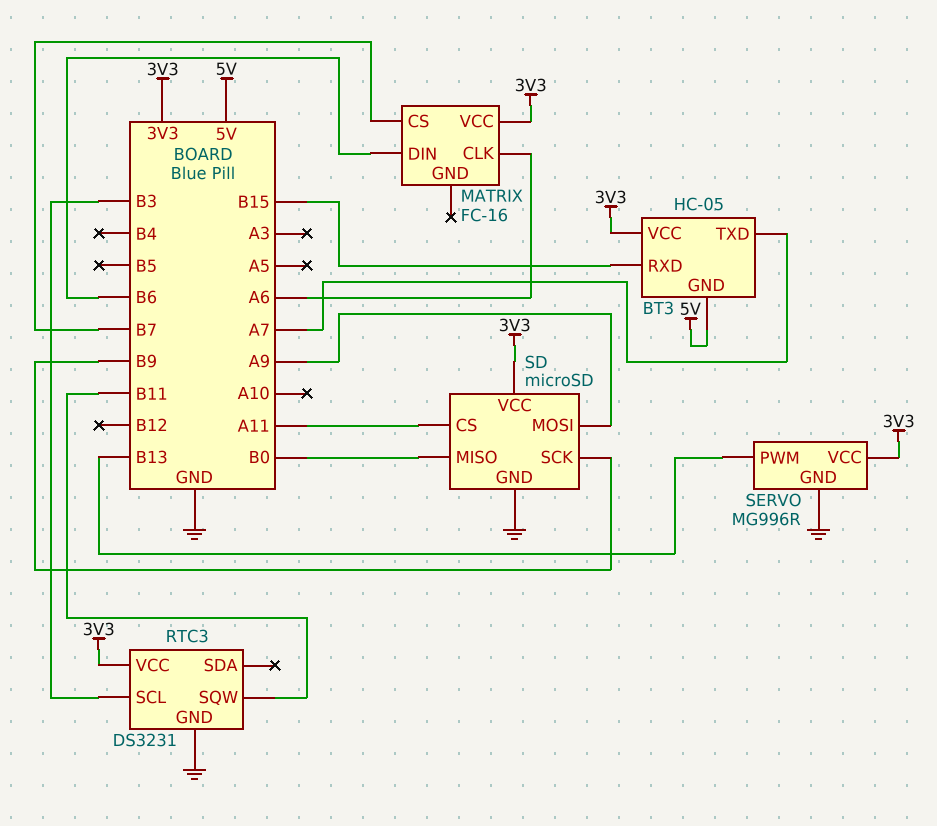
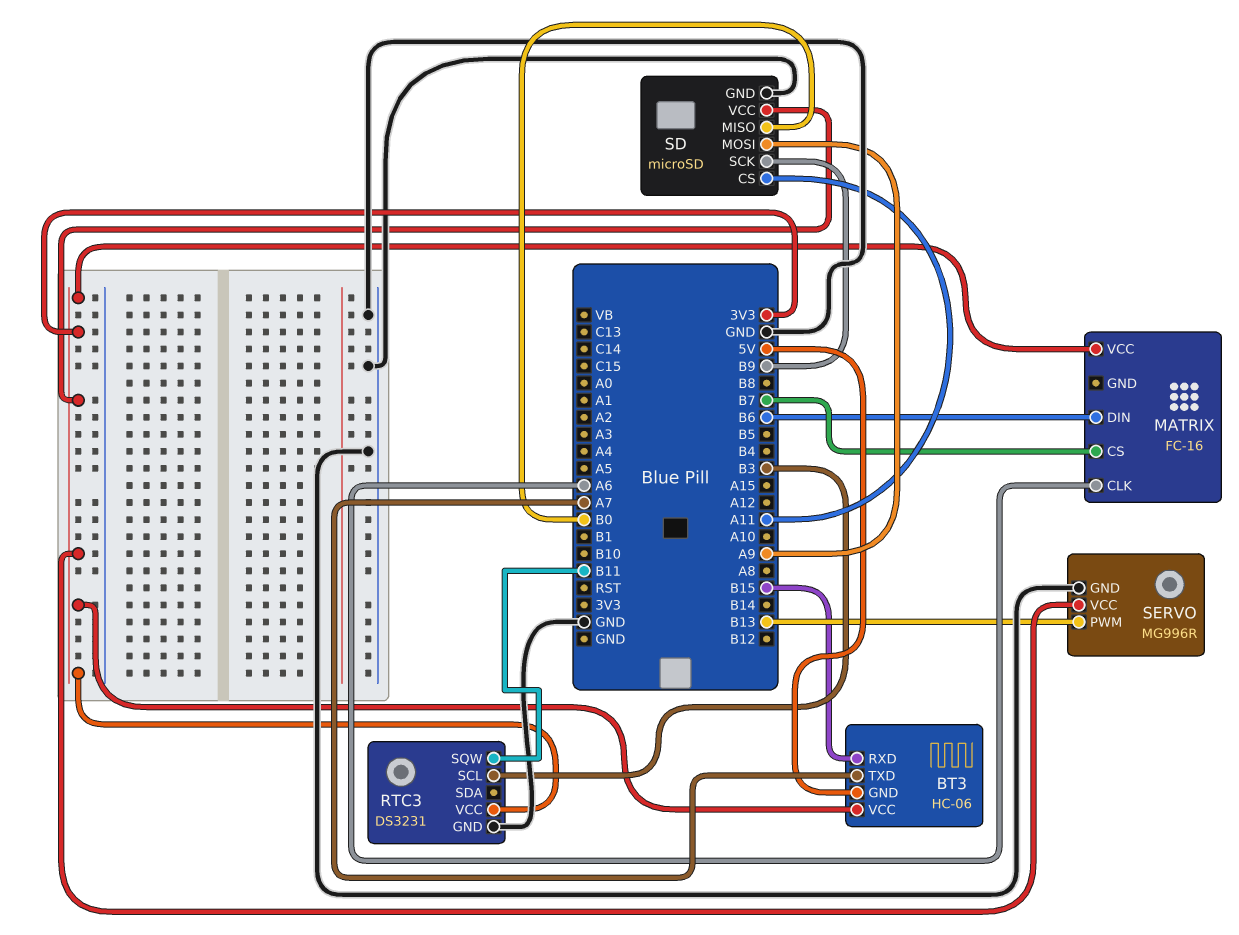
BT3: HC-05 -> HC-06

